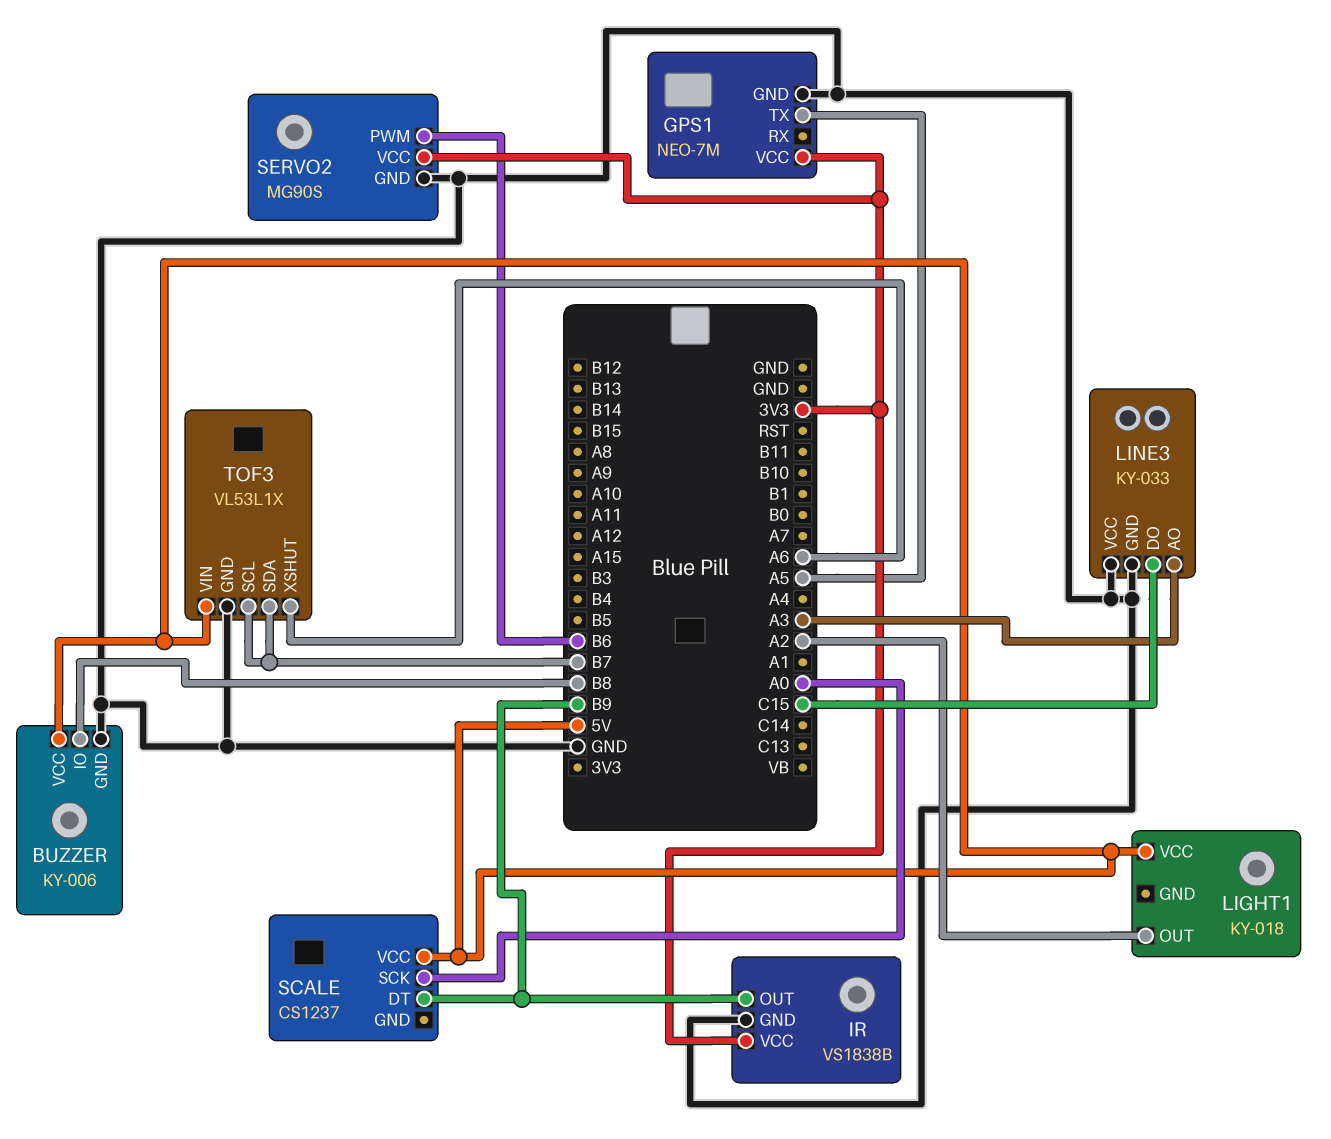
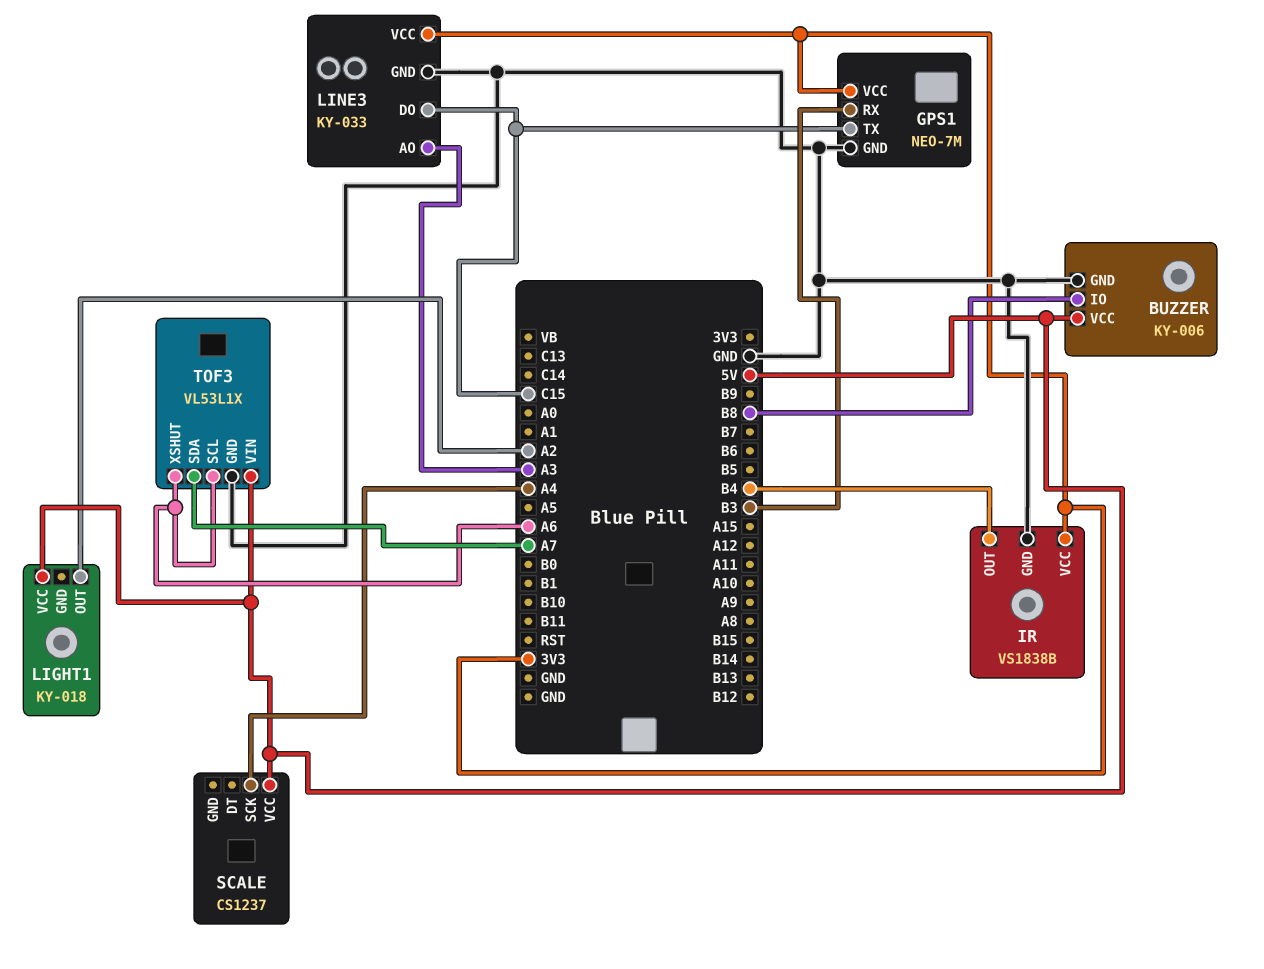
GPS1 pin RX: none -> B3
GPS1 pin TX: A5 -> C15
IR pin OUT: B9 -> B4
LINE3 pin VCC: GND -> 3V3
SCALE pin DT: B9 -> none
SCALE pin SCK: A0 -> A4
SERVO2: MG90S -> none
SERVO2 pin GND: GND -> none
SERVO2 pin PWM: B6 -> none
SERVO2 pin VCC: 3V3 -> none
TOF3 pin SCL: B7 -> A6
TOF3 pin SDA: B7 -> A7

